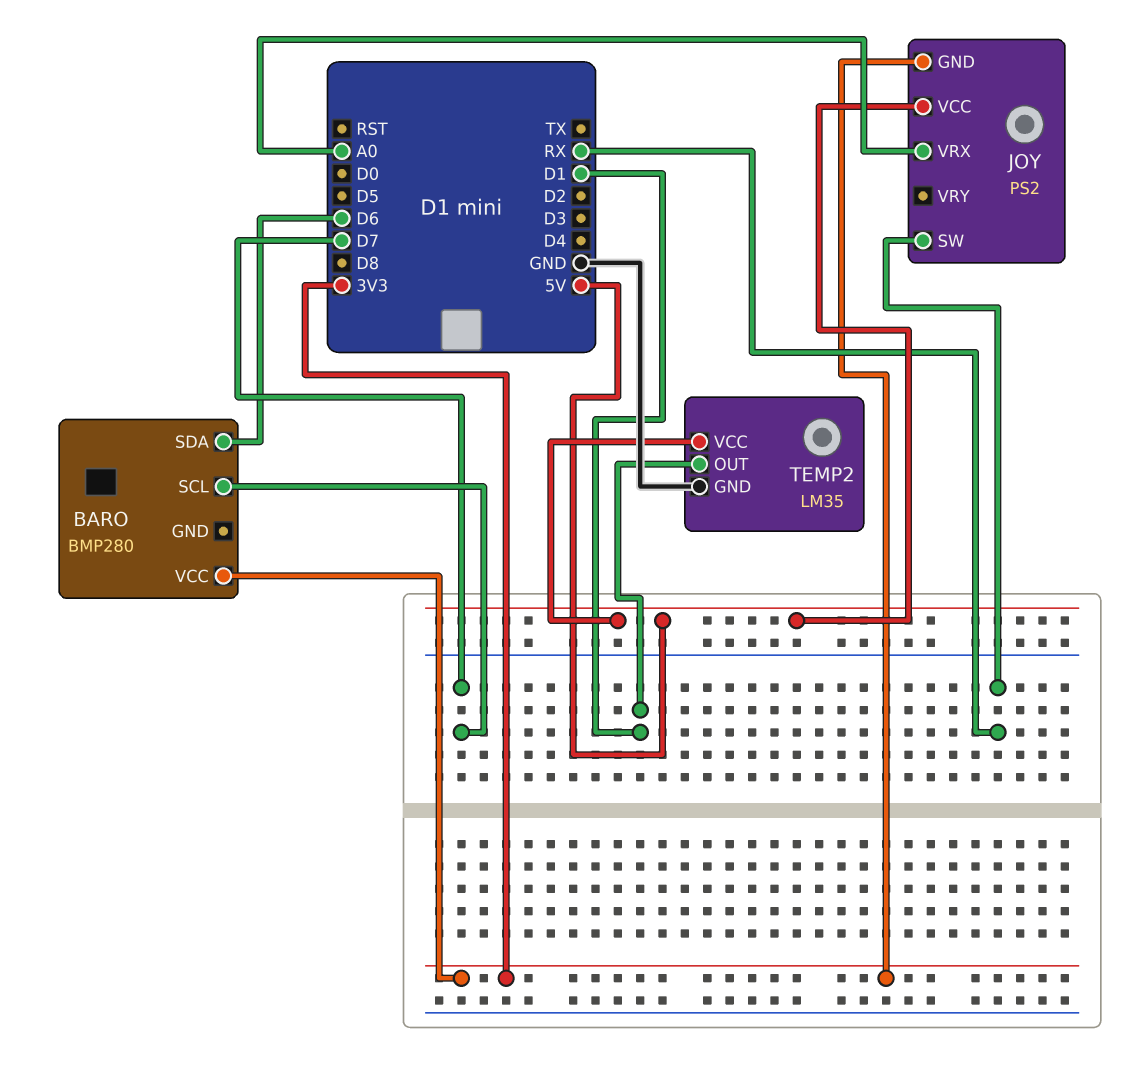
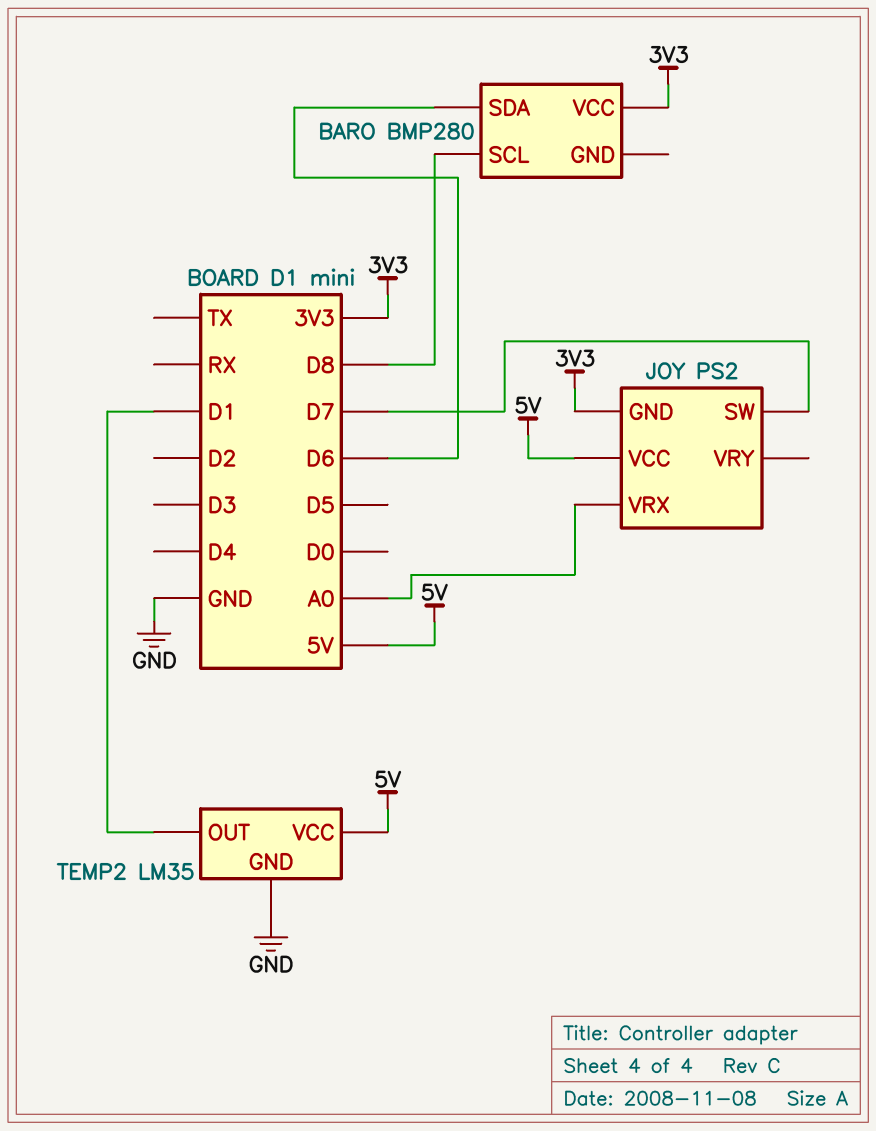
BARO pin SCL: D7 -> D8
JOY pin SW: RX -> D7

